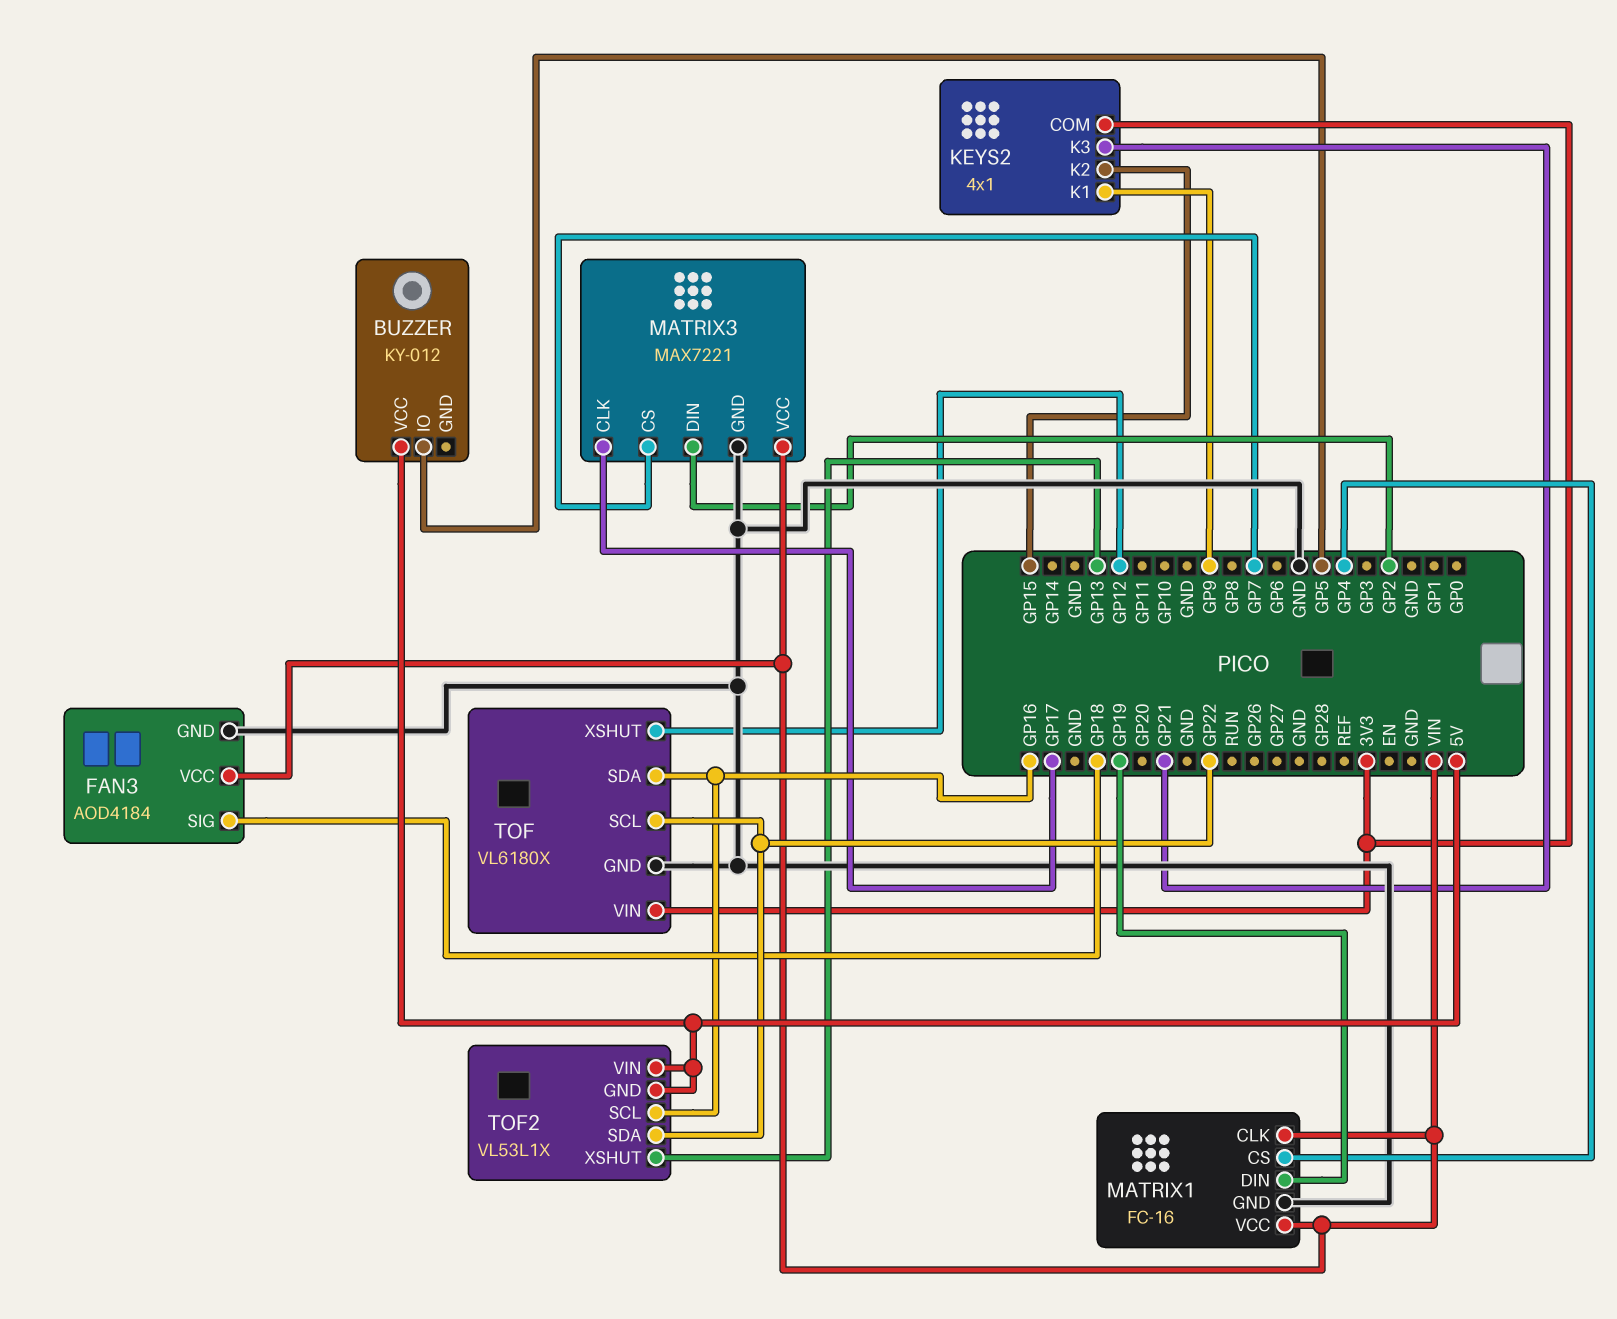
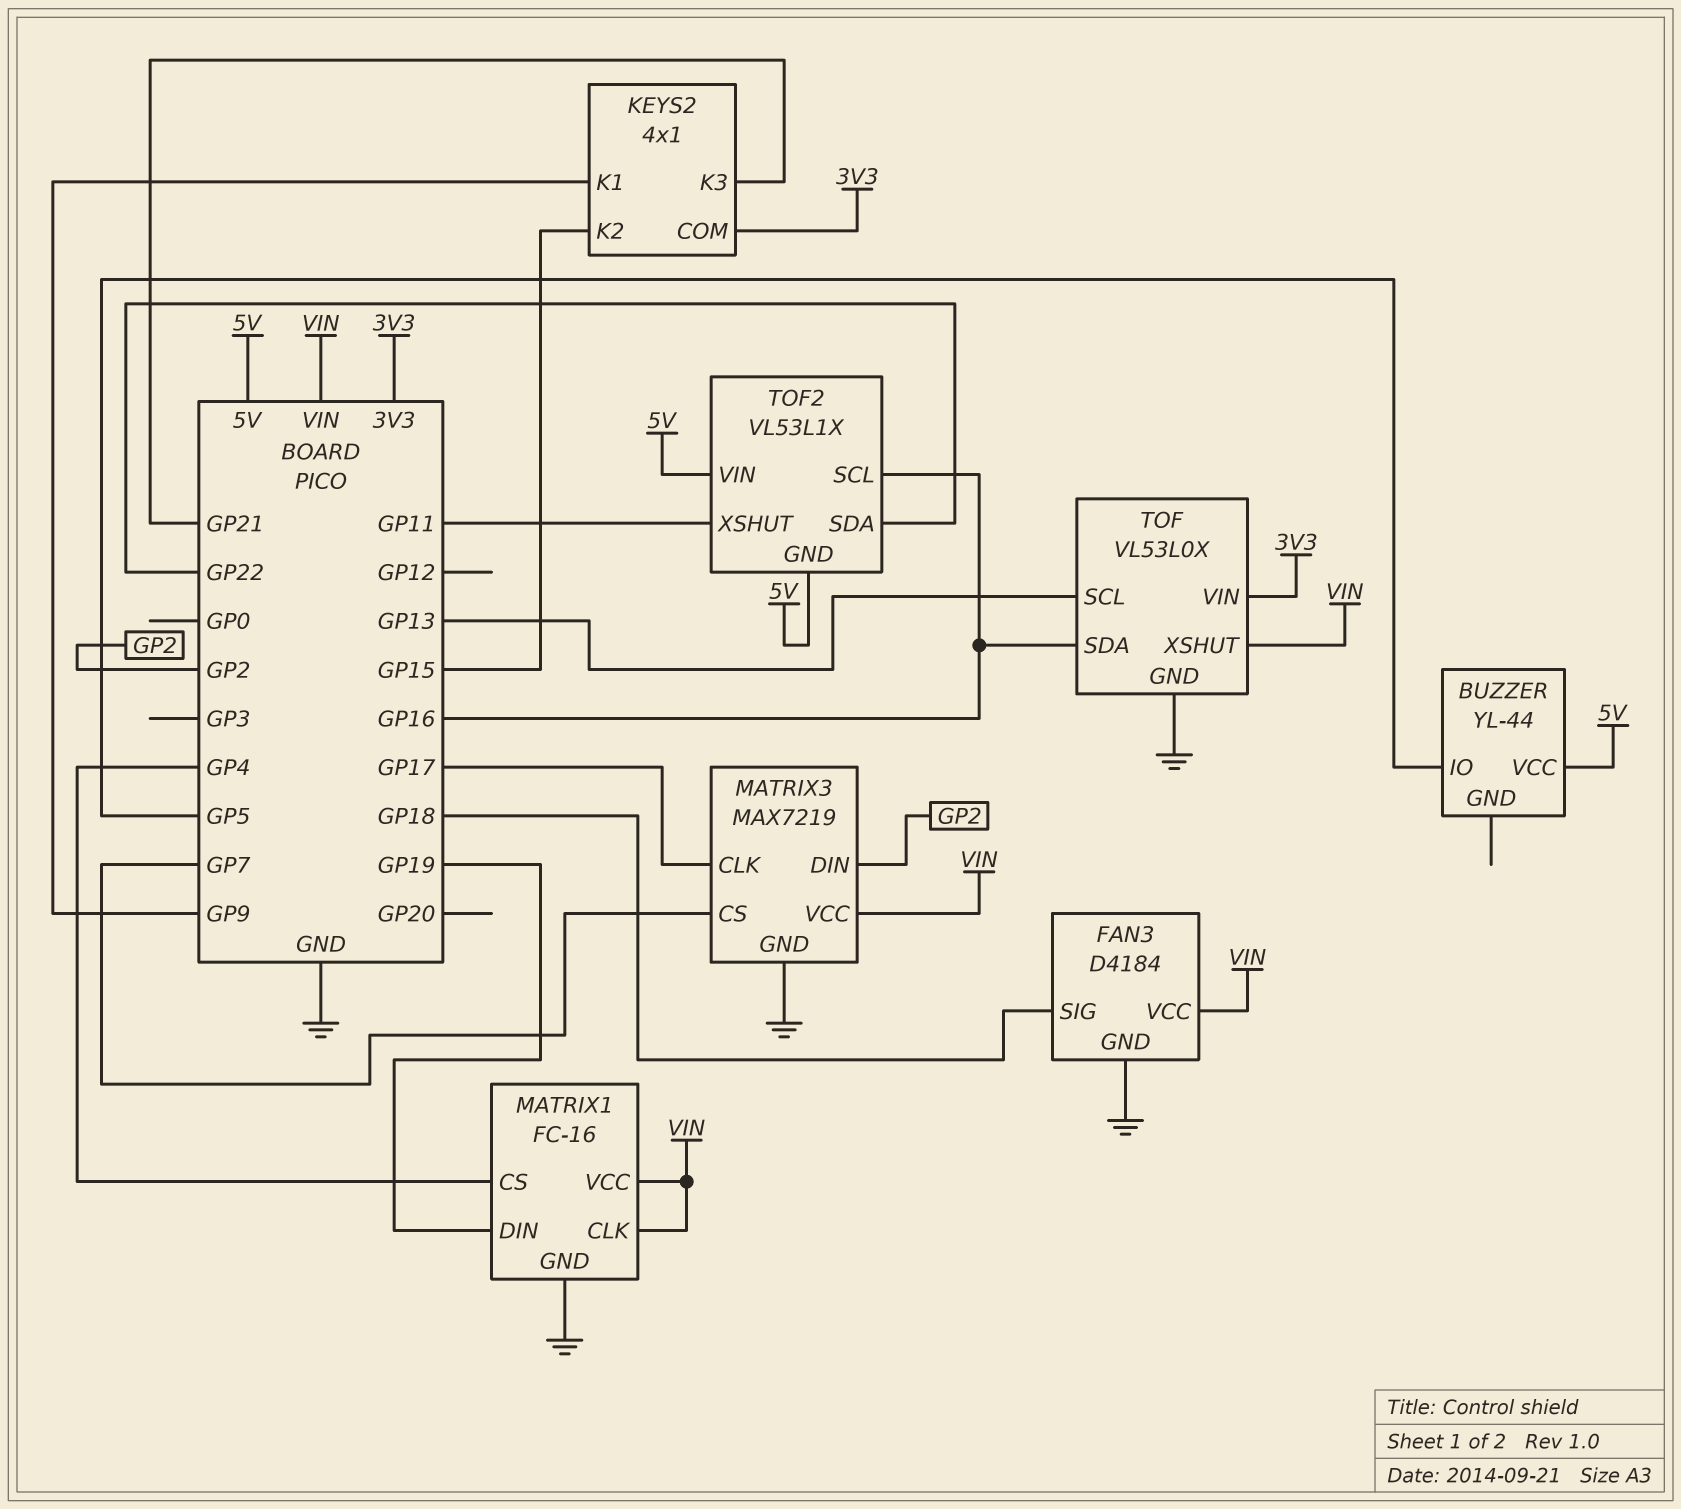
BUZZER: KY-012 -> YL-44
FAN3: AOD4184 -> D4184
MATRIX3: MAX7221 -> MAX7219
TOF: VL6180X -> VL53L0X
TOF pin SCL: GP22 -> GP13
TOF pin XSHUT: GP12 -> VIN
TOF2 pin XSHUT: GP13 -> GP11

